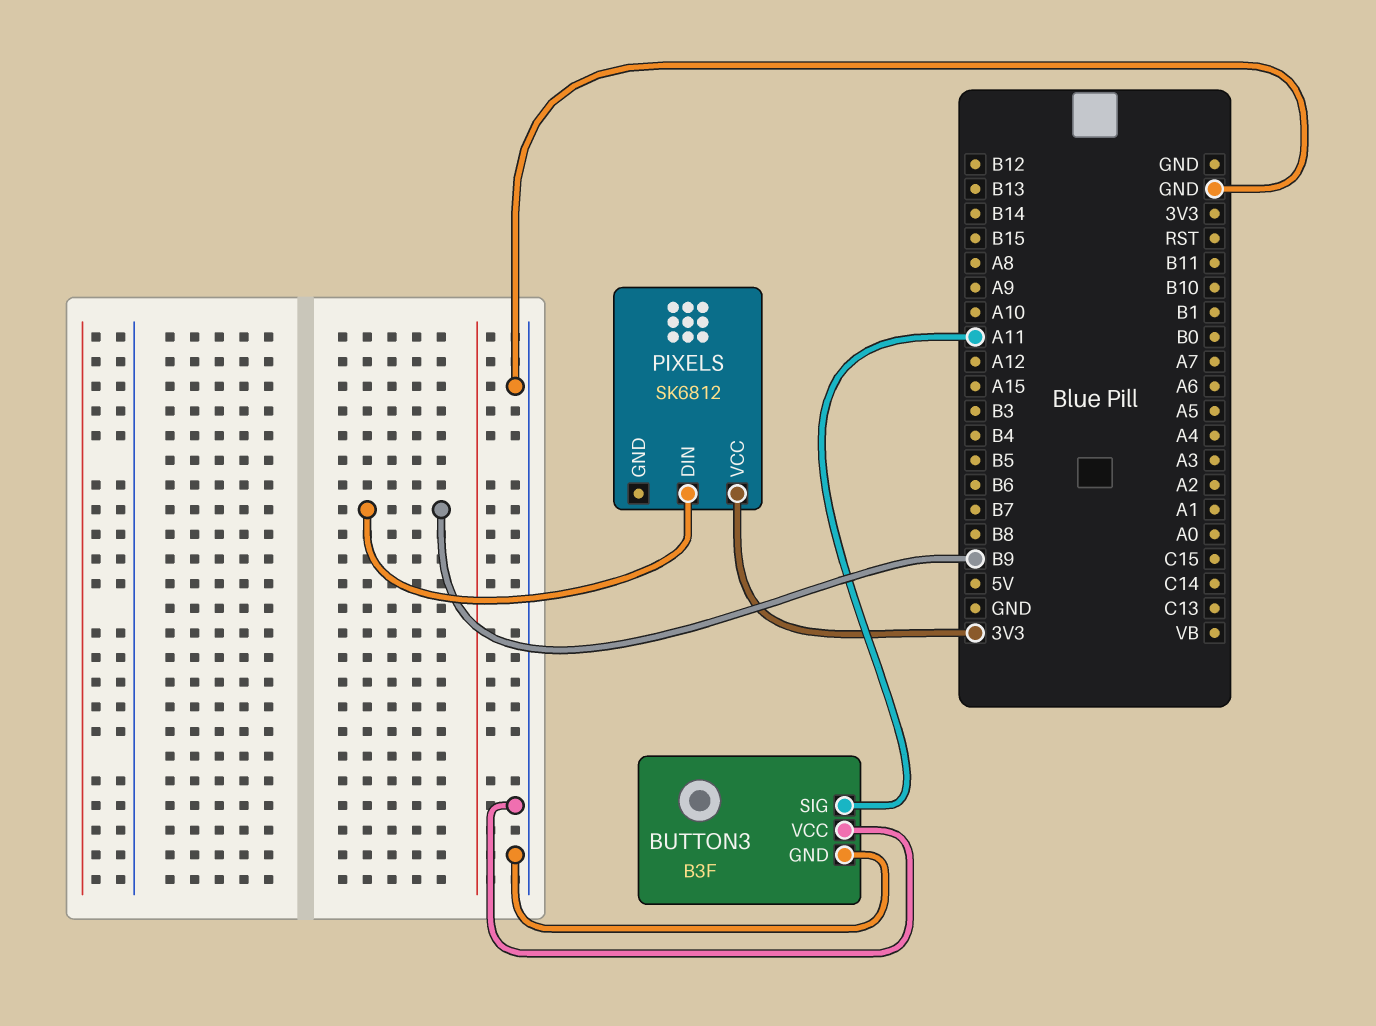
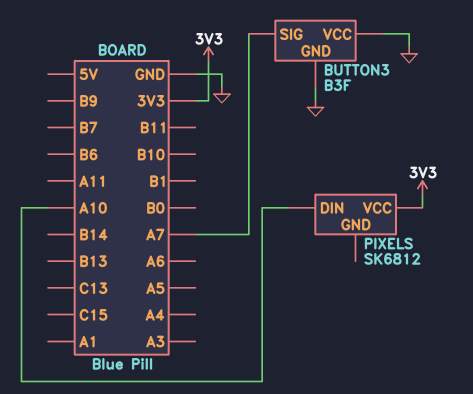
BUTTON3 pin SIG: A11 -> A7
PIXELS pin DIN: B9 -> A10

